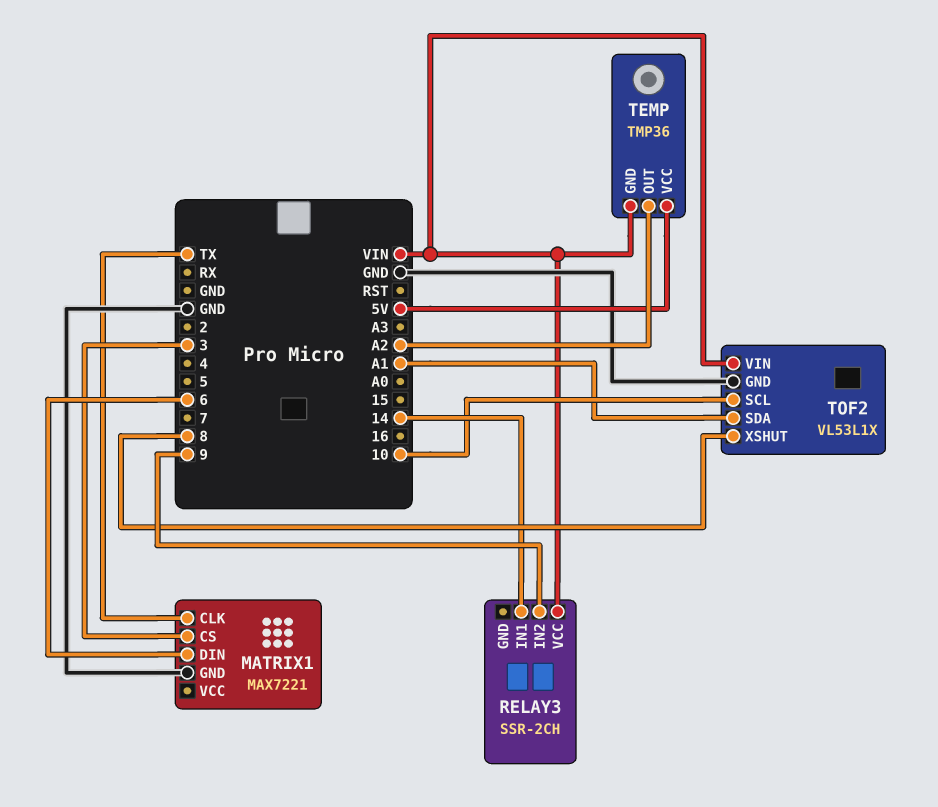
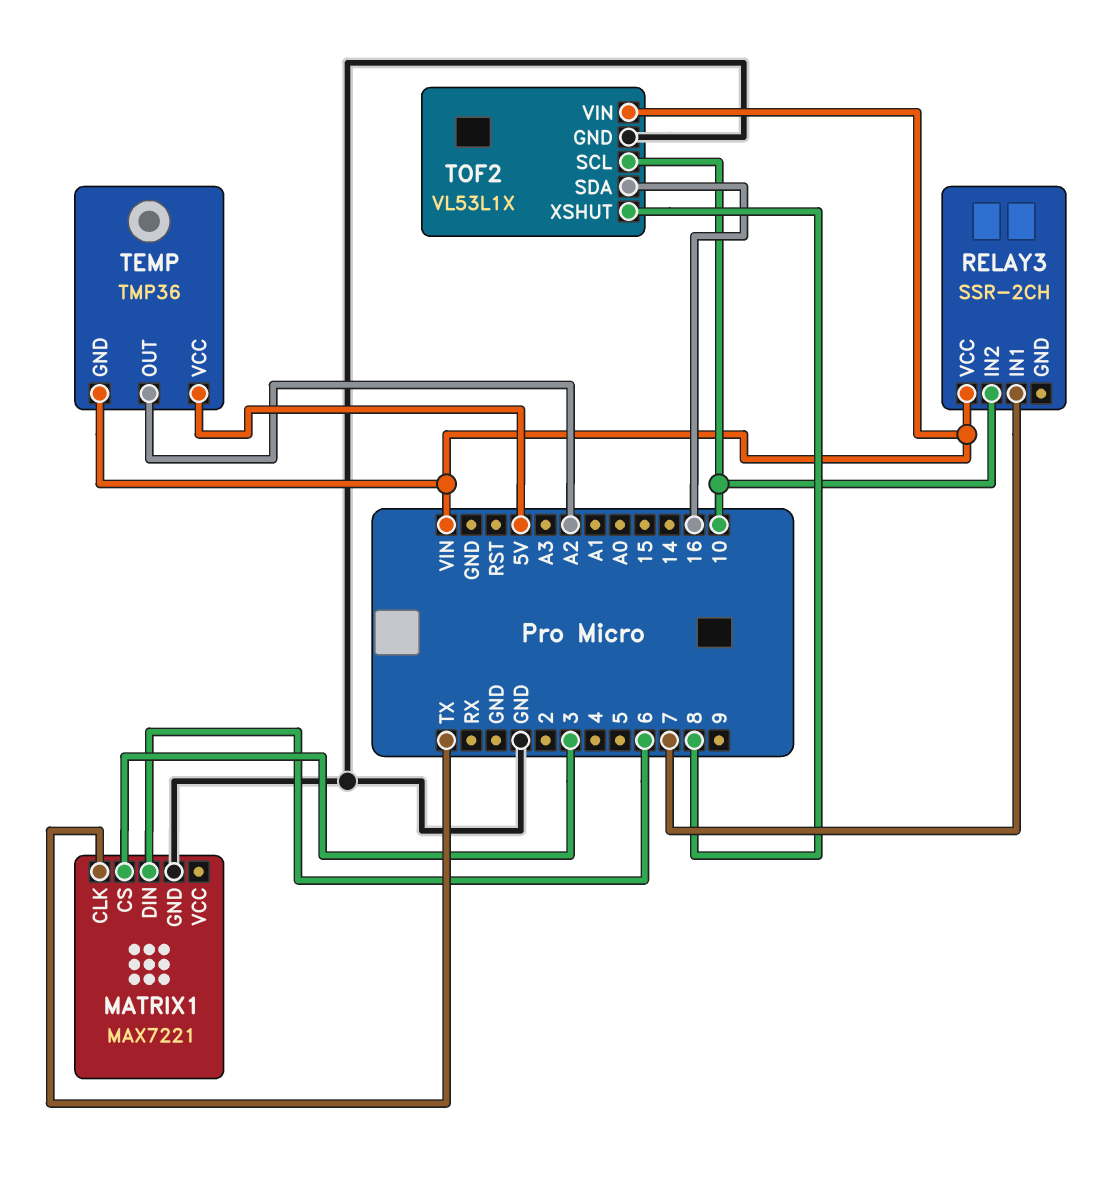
RELAY3 pin IN1: 14 -> 7
RELAY3 pin IN2: 9 -> 10
TOF2 pin SDA: A1 -> 16

